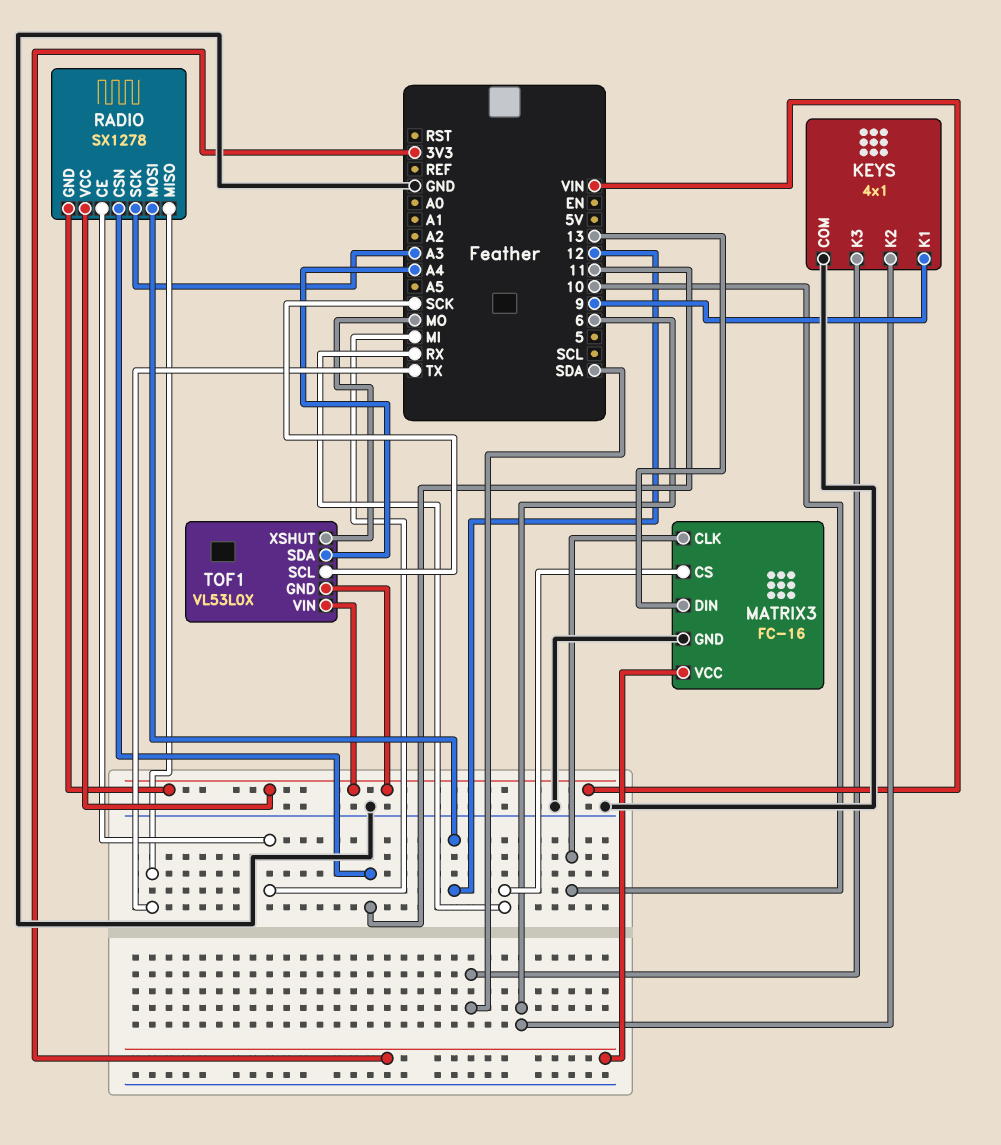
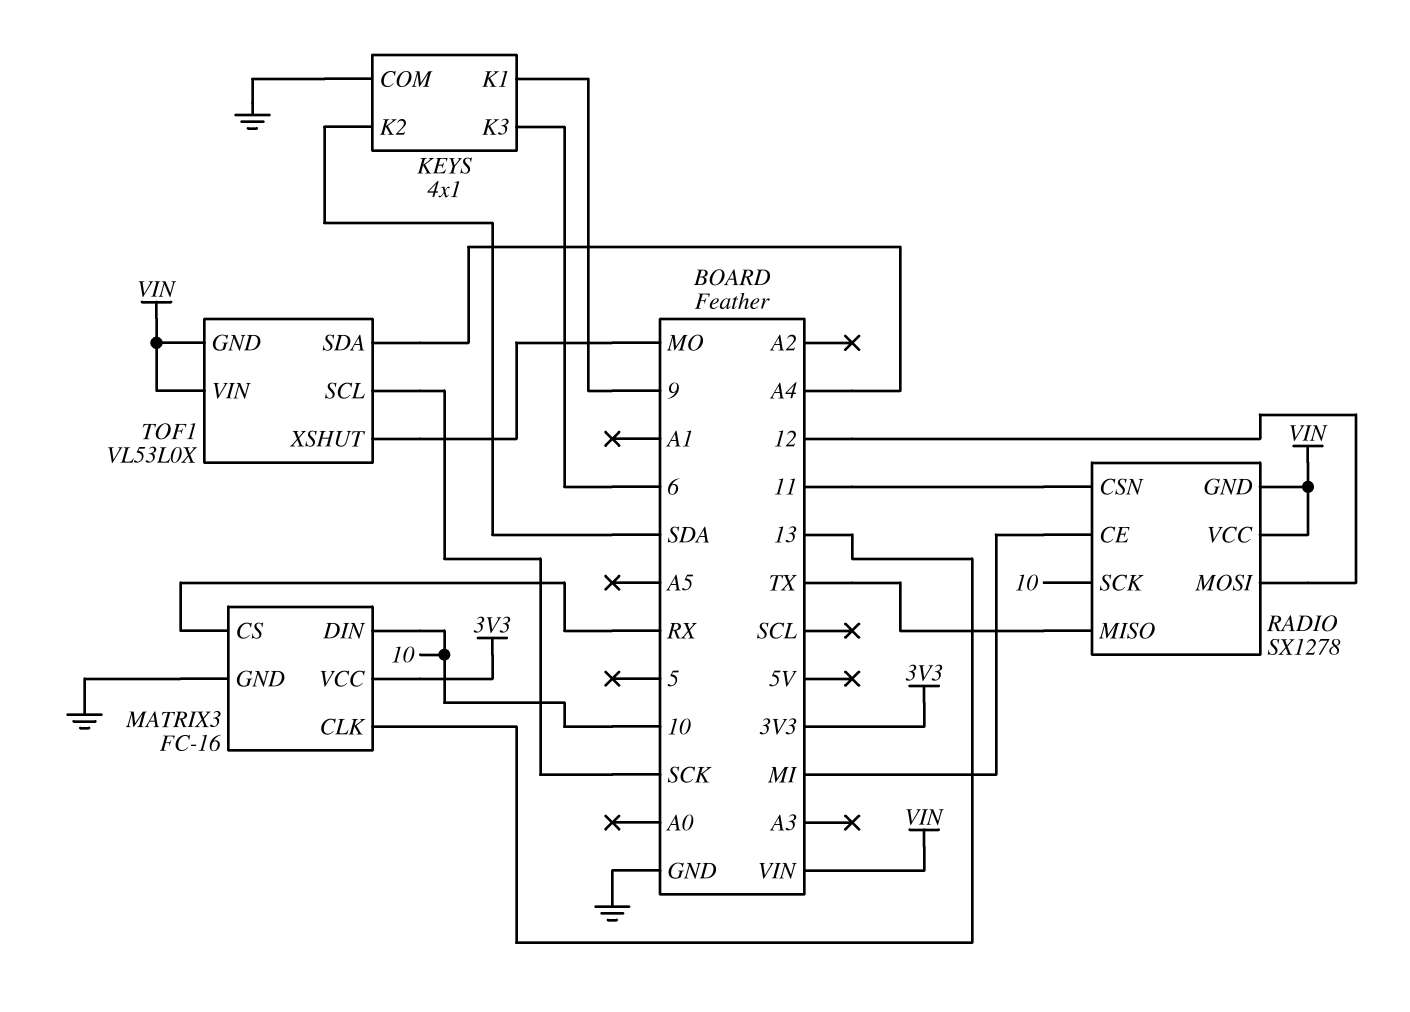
KEYS pin K2: 6 -> SDA
KEYS pin K3: SDA -> 6
MATRIX3 pin CLK: 10 -> 13
MATRIX3 pin DIN: 13 -> 10
RADIO pin SCK: A3 -> 10

